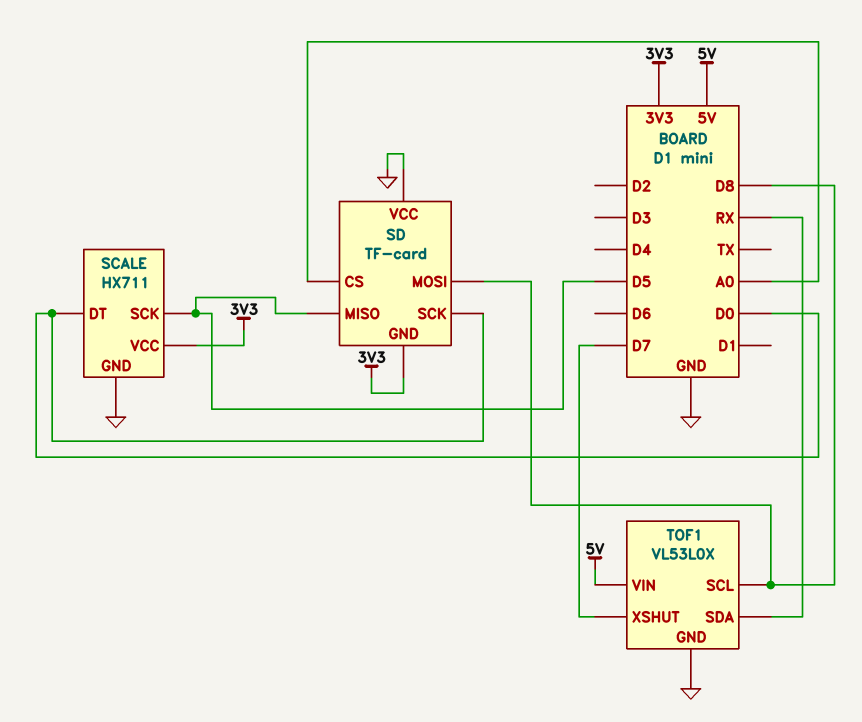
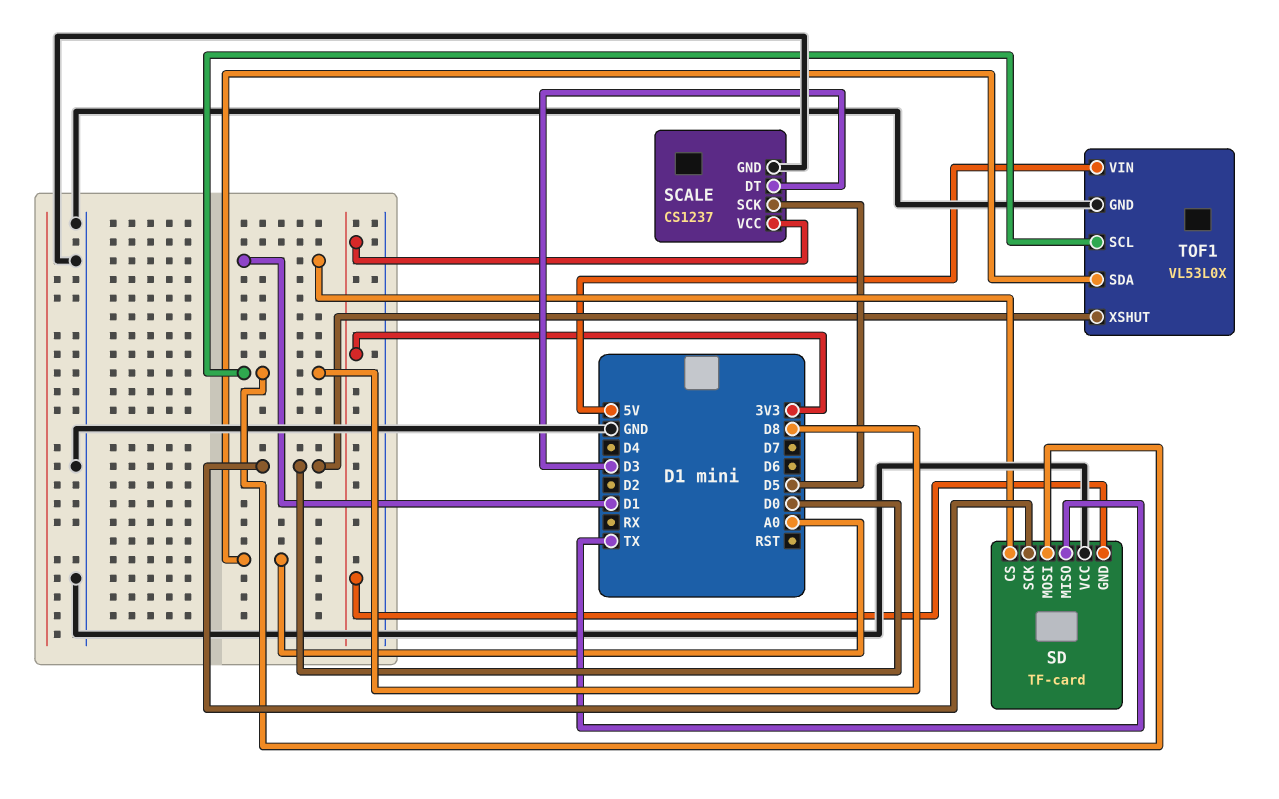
SCALE: HX711 -> CS1237
SCALE pin DT: D0 -> D3
SD pin CS: A0 -> D1
SD pin MISO: D5 -> TX
TOF1 pin SDA: RX -> A0
TOF1 pin XSHUT: D7 -> D0

